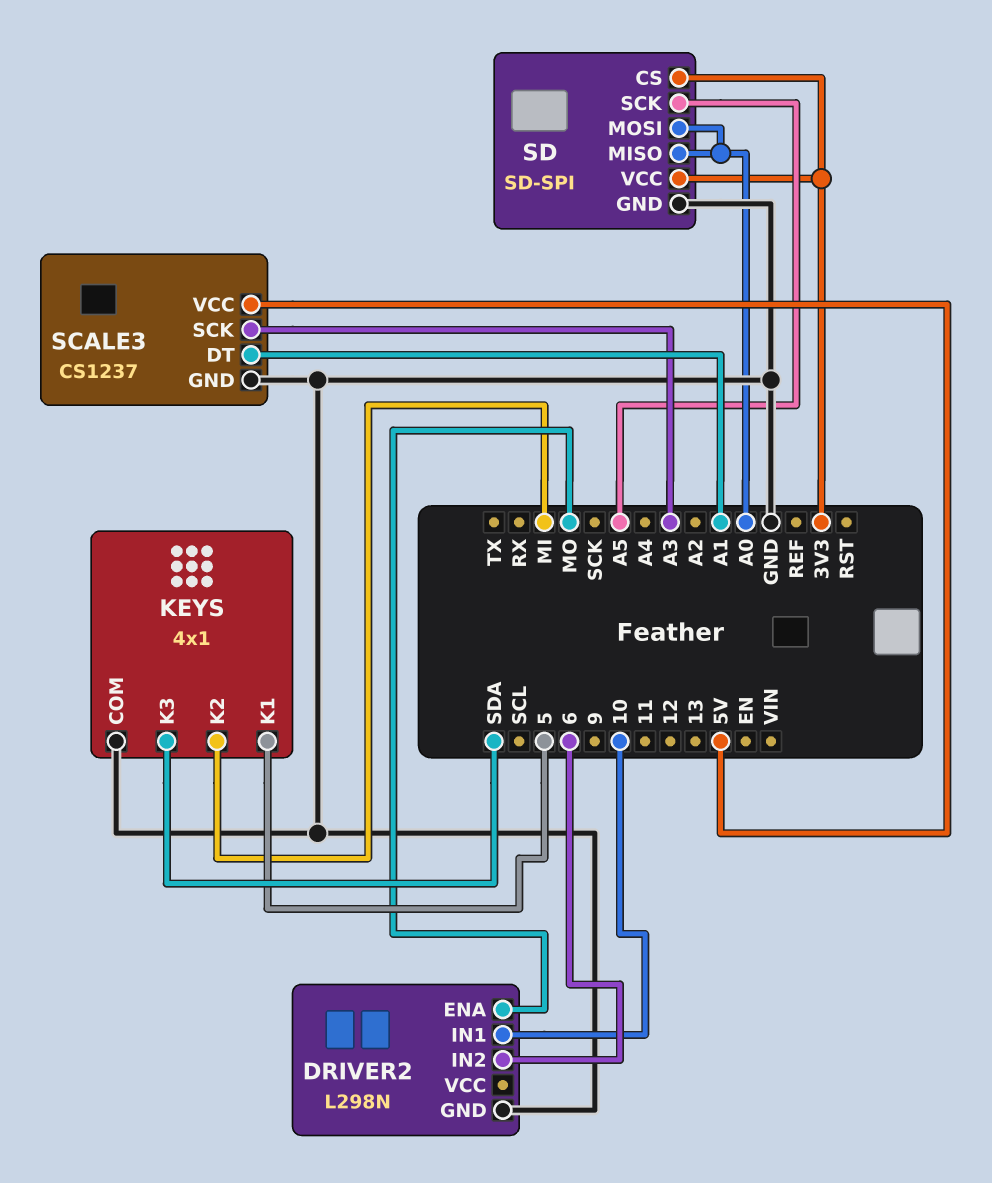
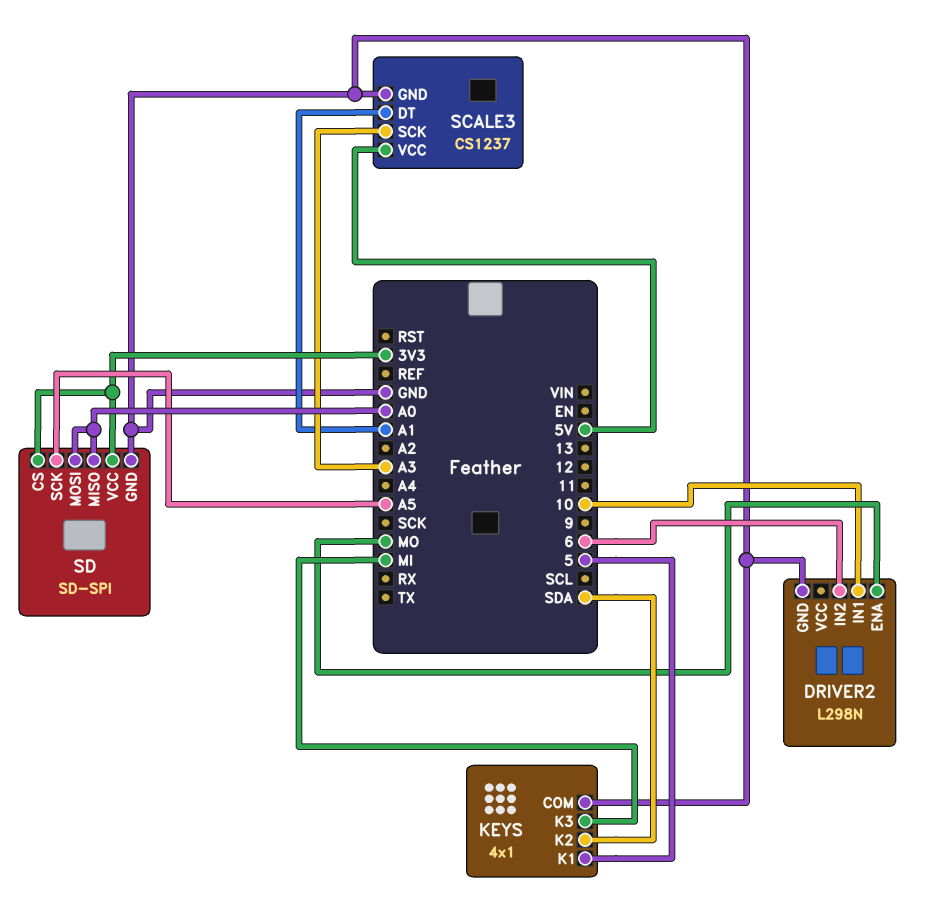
KEYS pin K2: MI -> SDA
KEYS pin K3: SDA -> MI

